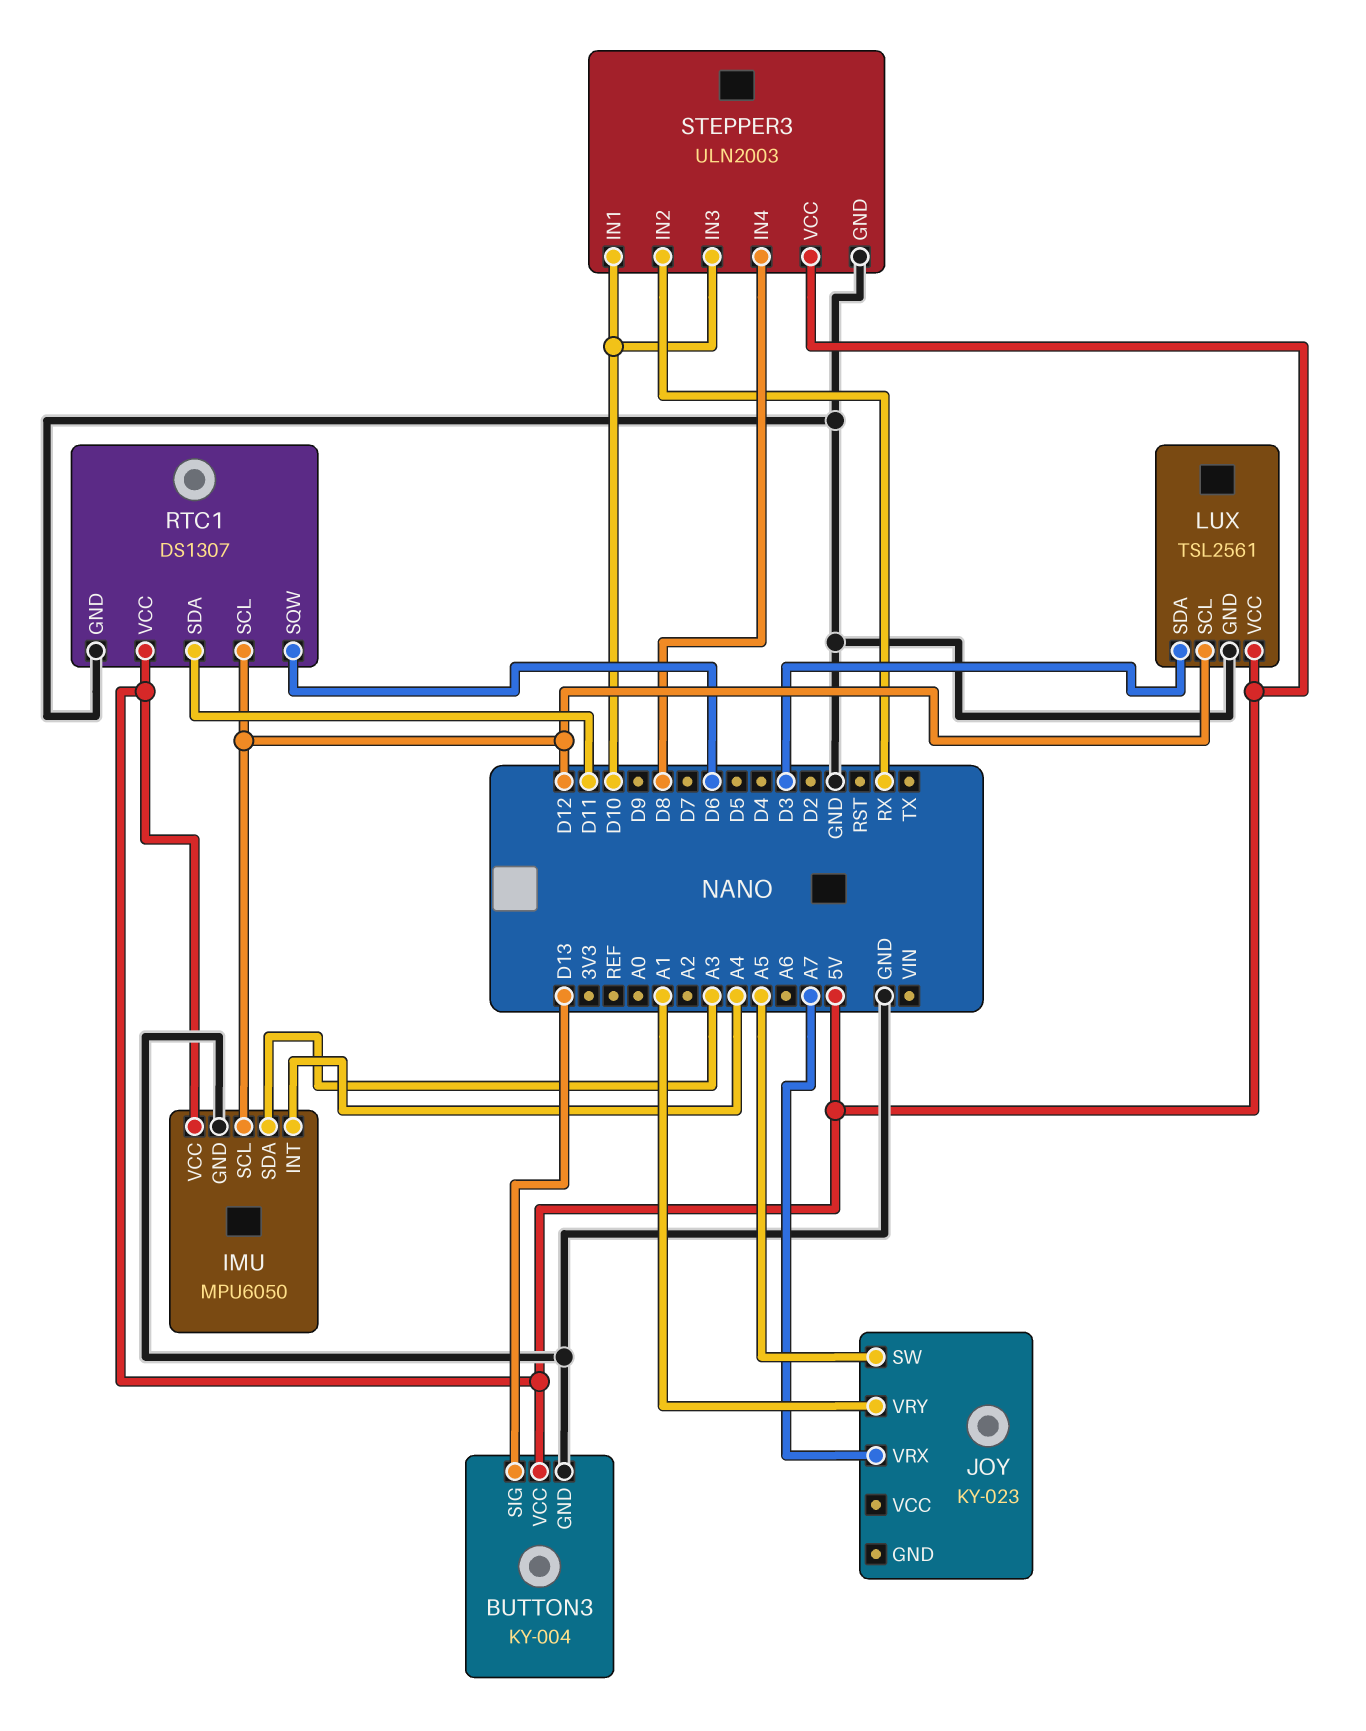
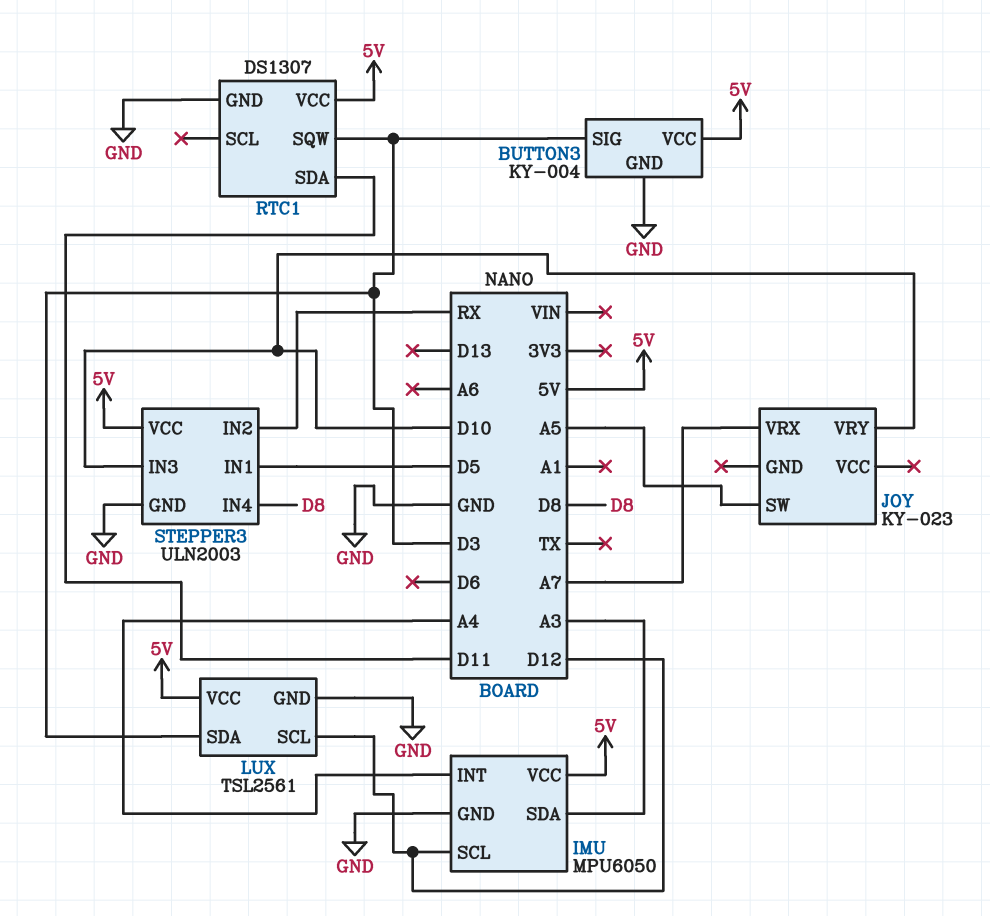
BUTTON3 pin SIG: D13 -> D3
JOY pin VRY: A1 -> D10
RTC1 pin SCL: D12 -> none
RTC1 pin SQW: D6 -> D3
STEPPER3 pin IN1: D10 -> D5

